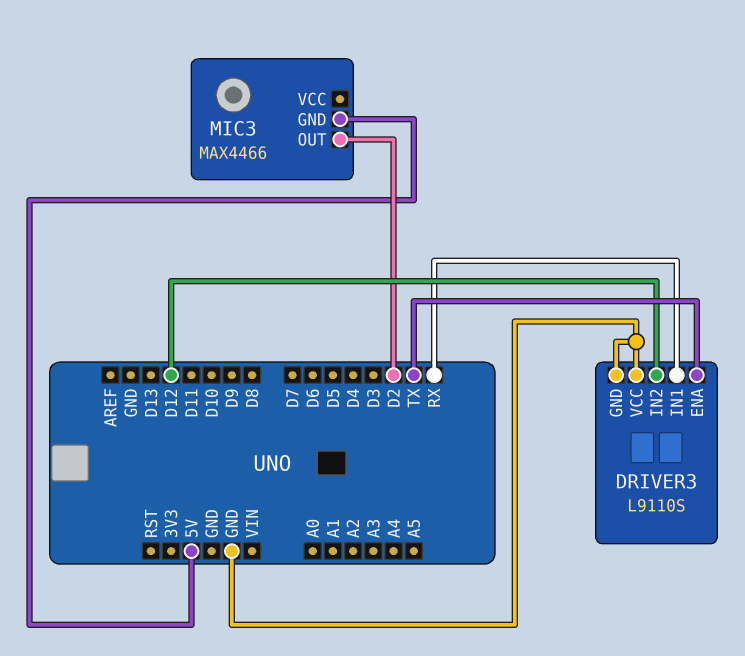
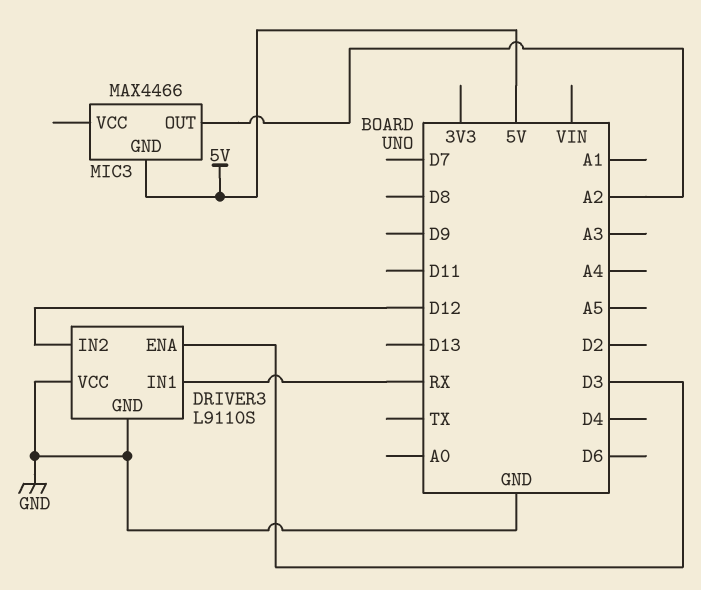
DRIVER3 pin ENA: TX -> D3
MIC3 pin OUT: D2 -> A2

